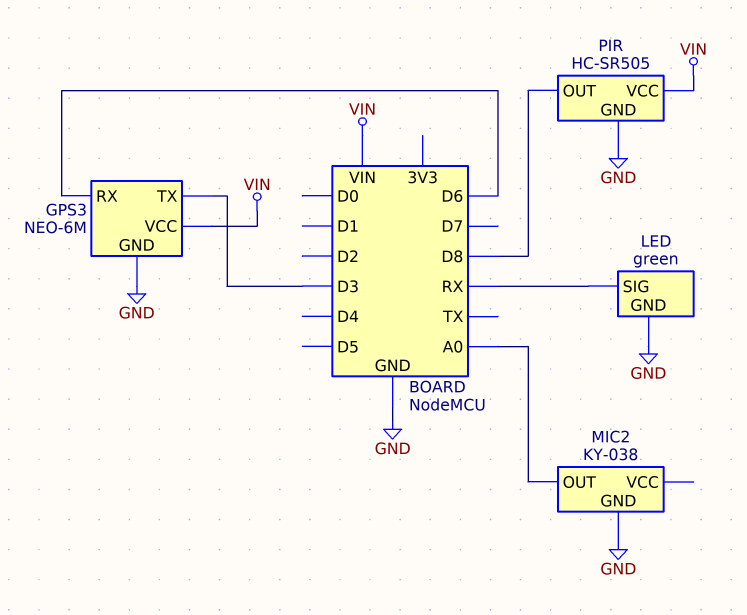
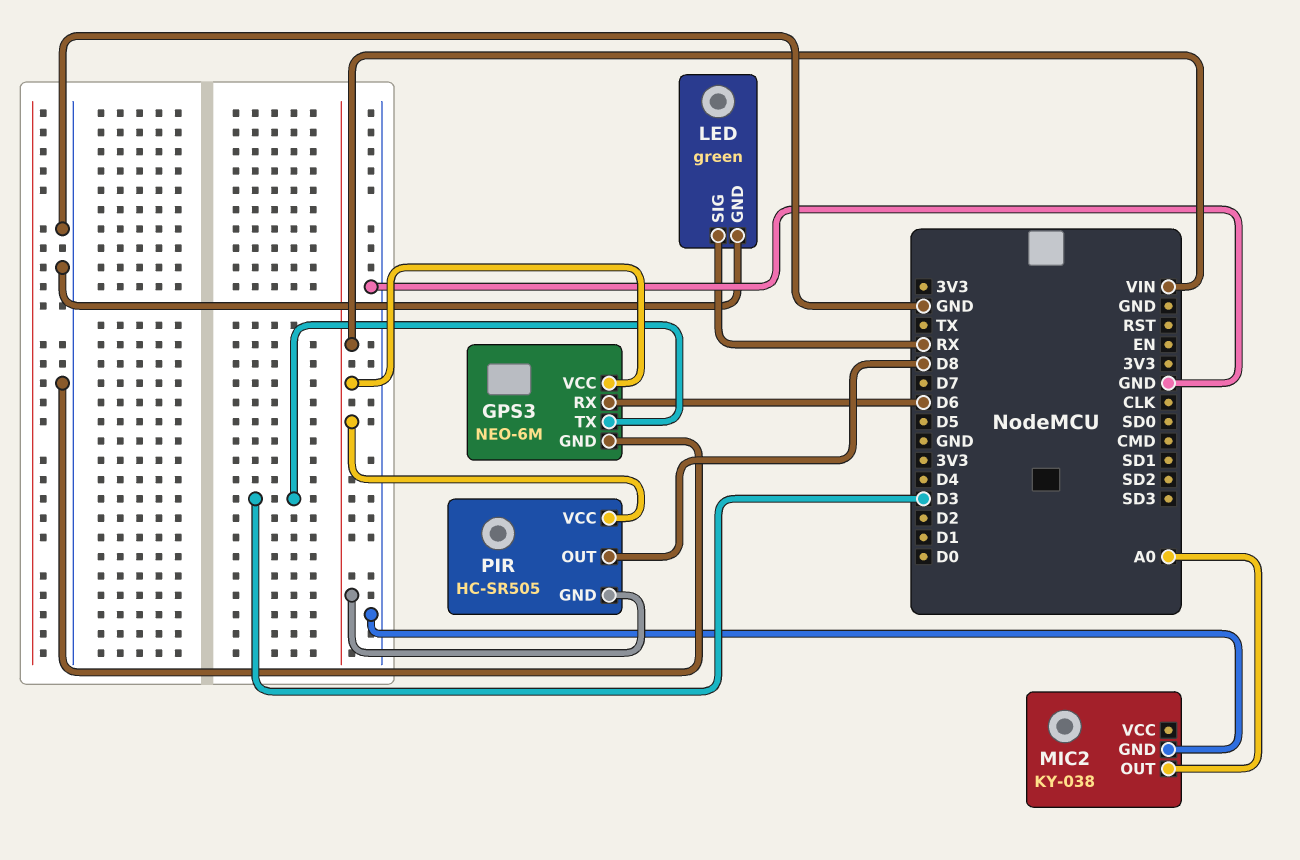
PIR pin GND: GND -> VIN

